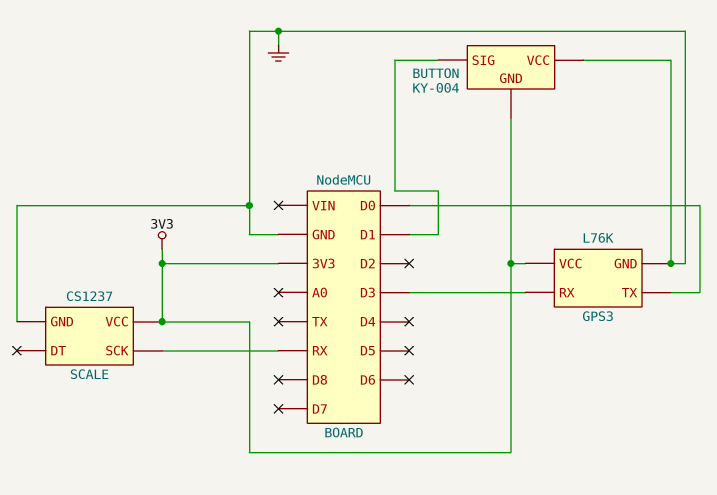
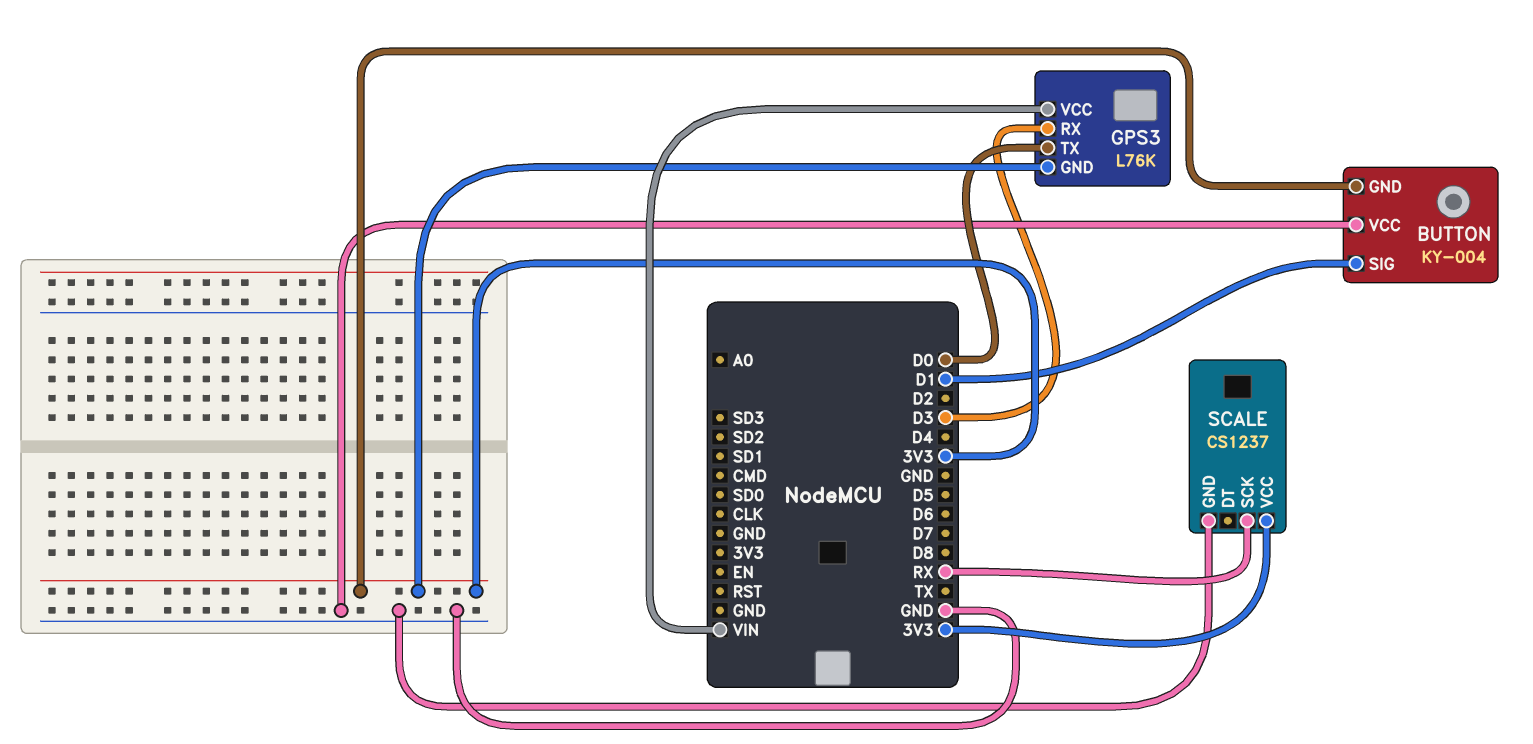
GPS3 pin GND: GND -> 3V3
GPS3 pin VCC: 3V3 -> VIN

